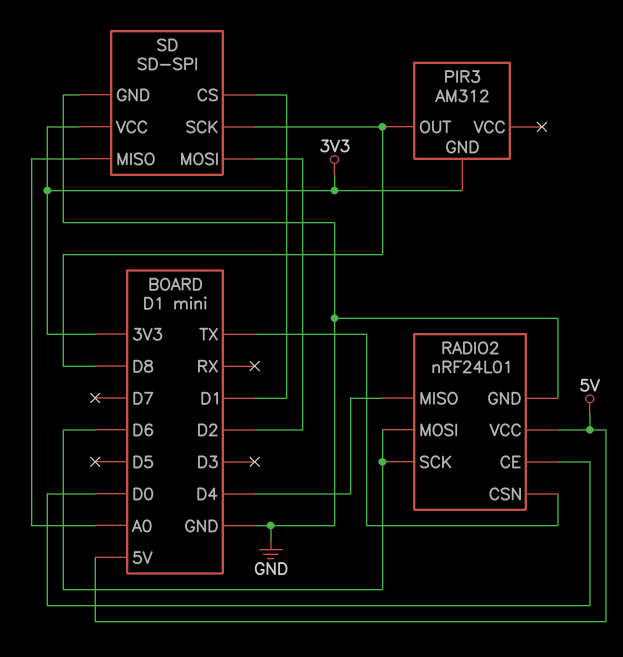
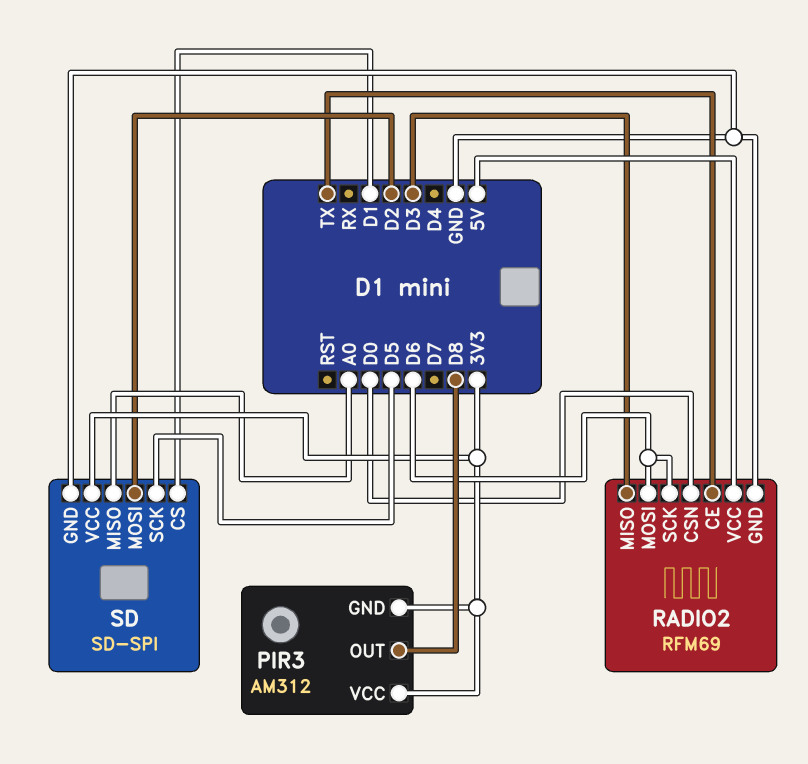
PIR3 pin VCC: none -> 3V3
RADIO2: nRF24L01 -> RFM69
RADIO2 pin CE: D0 -> TX
RADIO2 pin CSN: TX -> D0
RADIO2 pin MISO: D4 -> D3
SD pin SCK: D8 -> D5

